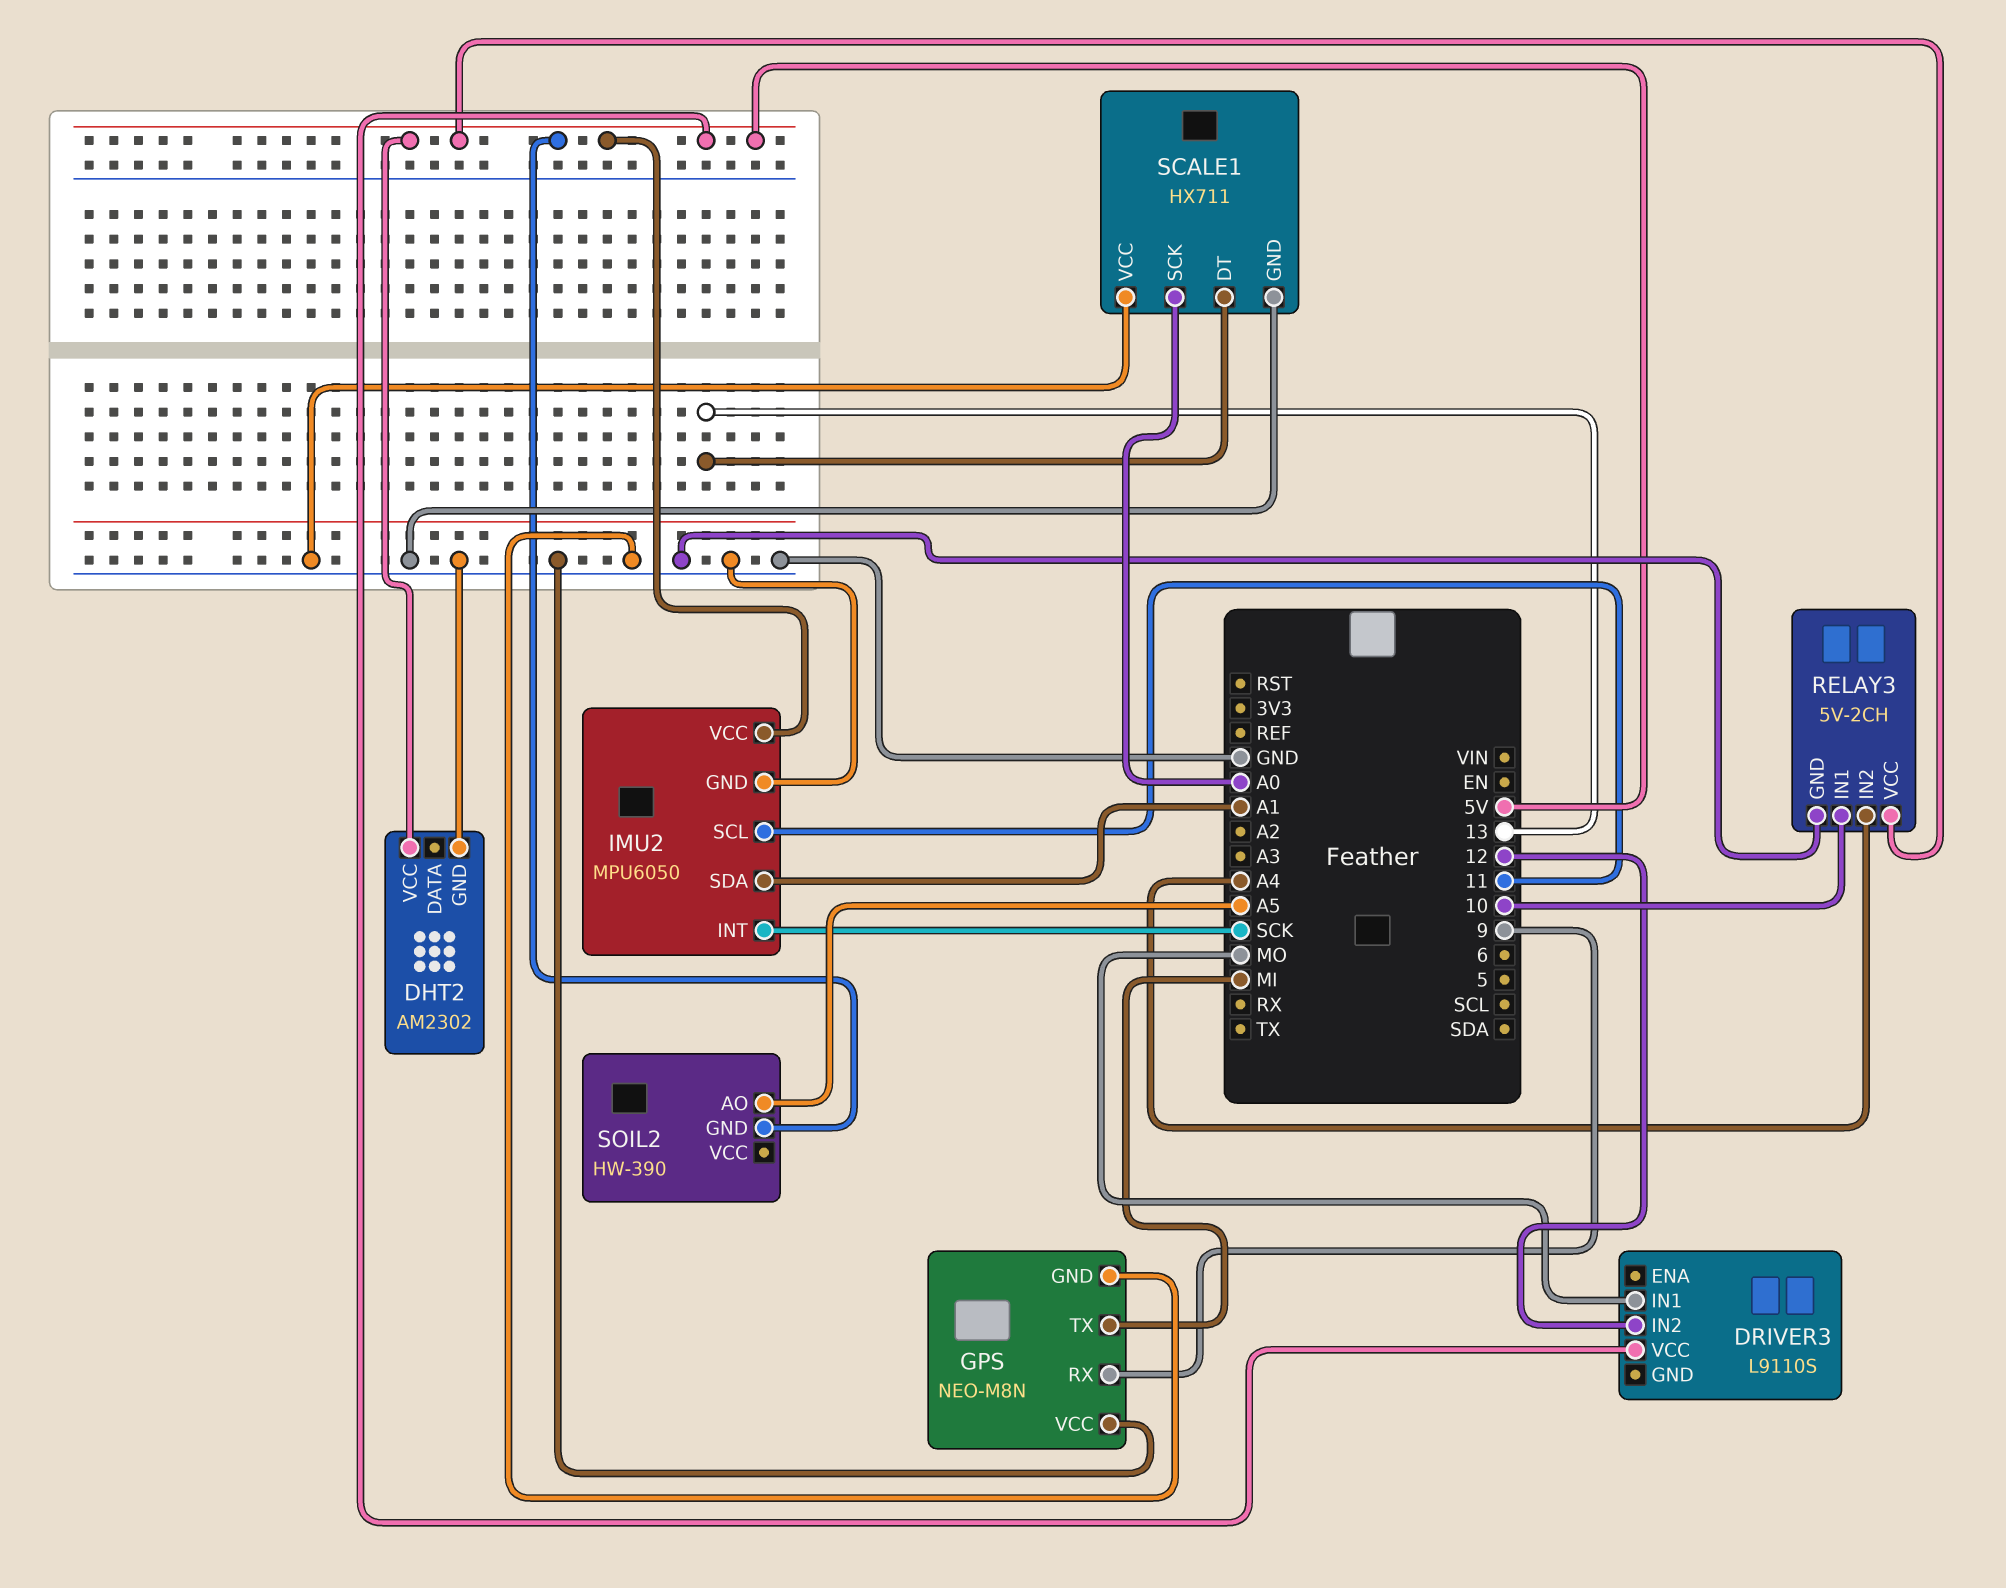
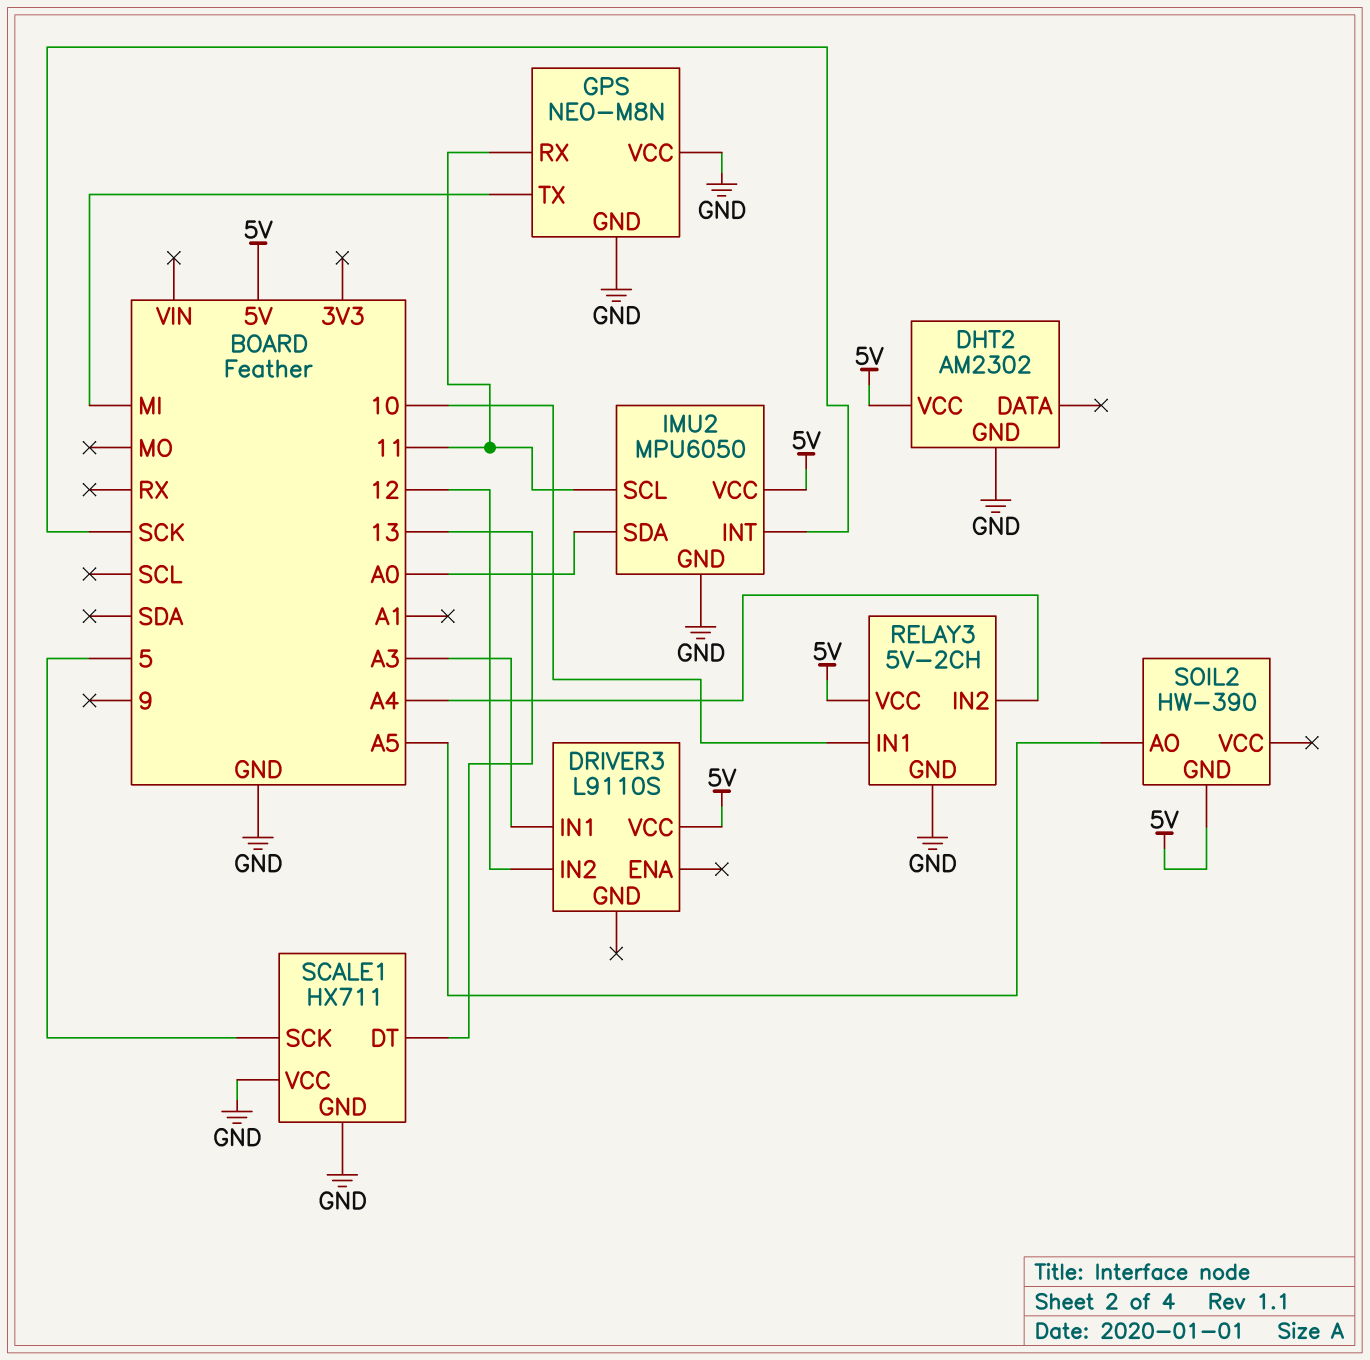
DRIVER3 pin IN1: MO -> A3
GPS pin RX: 9 -> 11
IMU2 pin SDA: A1 -> A0
SCALE1 pin SCK: A0 -> 5

